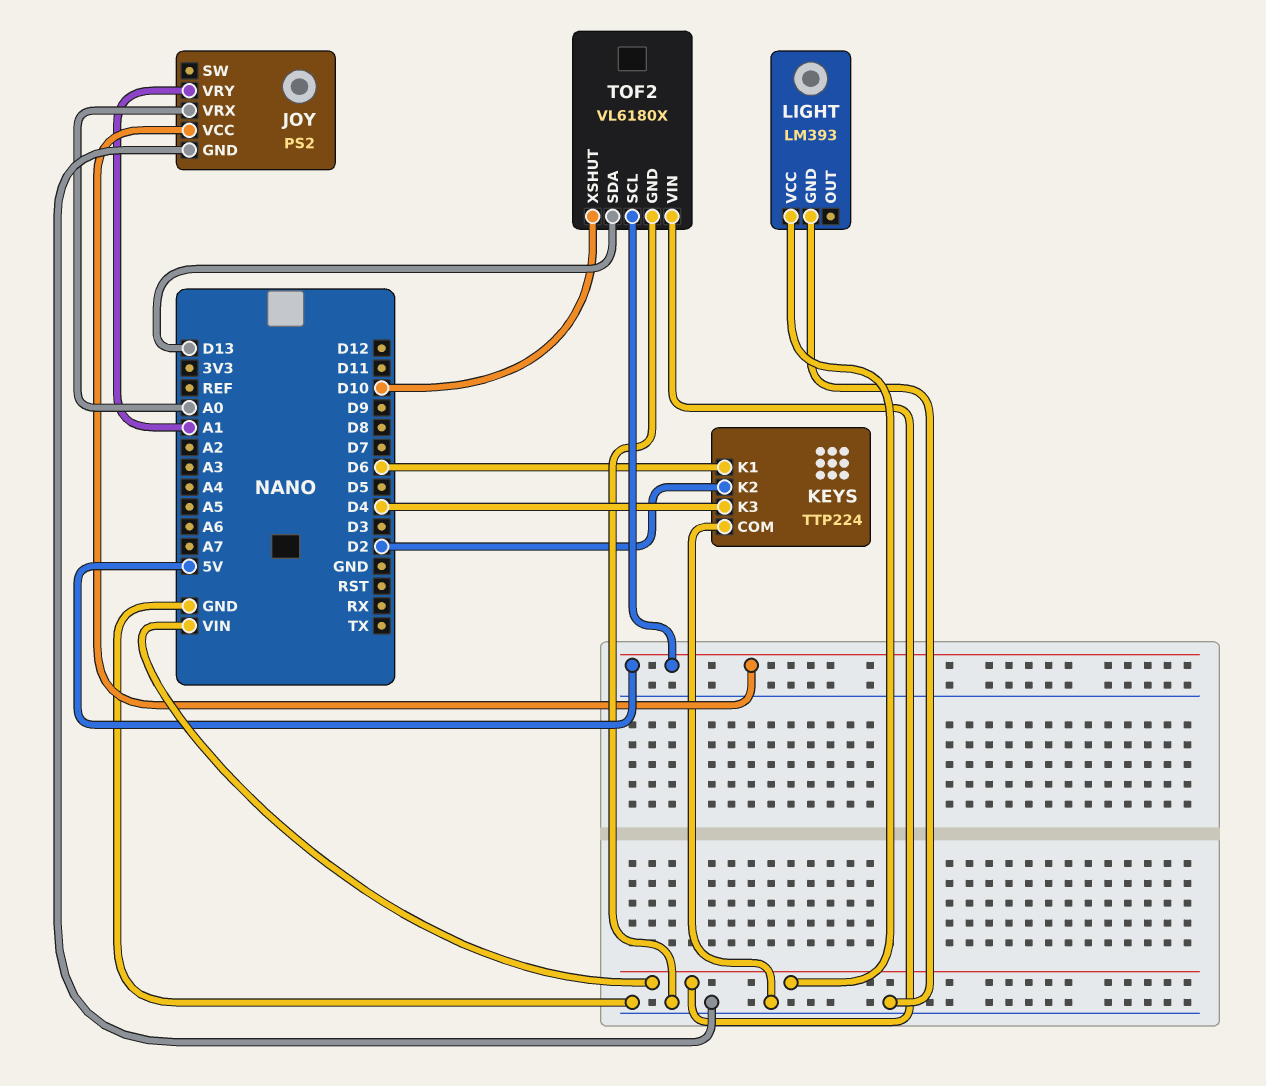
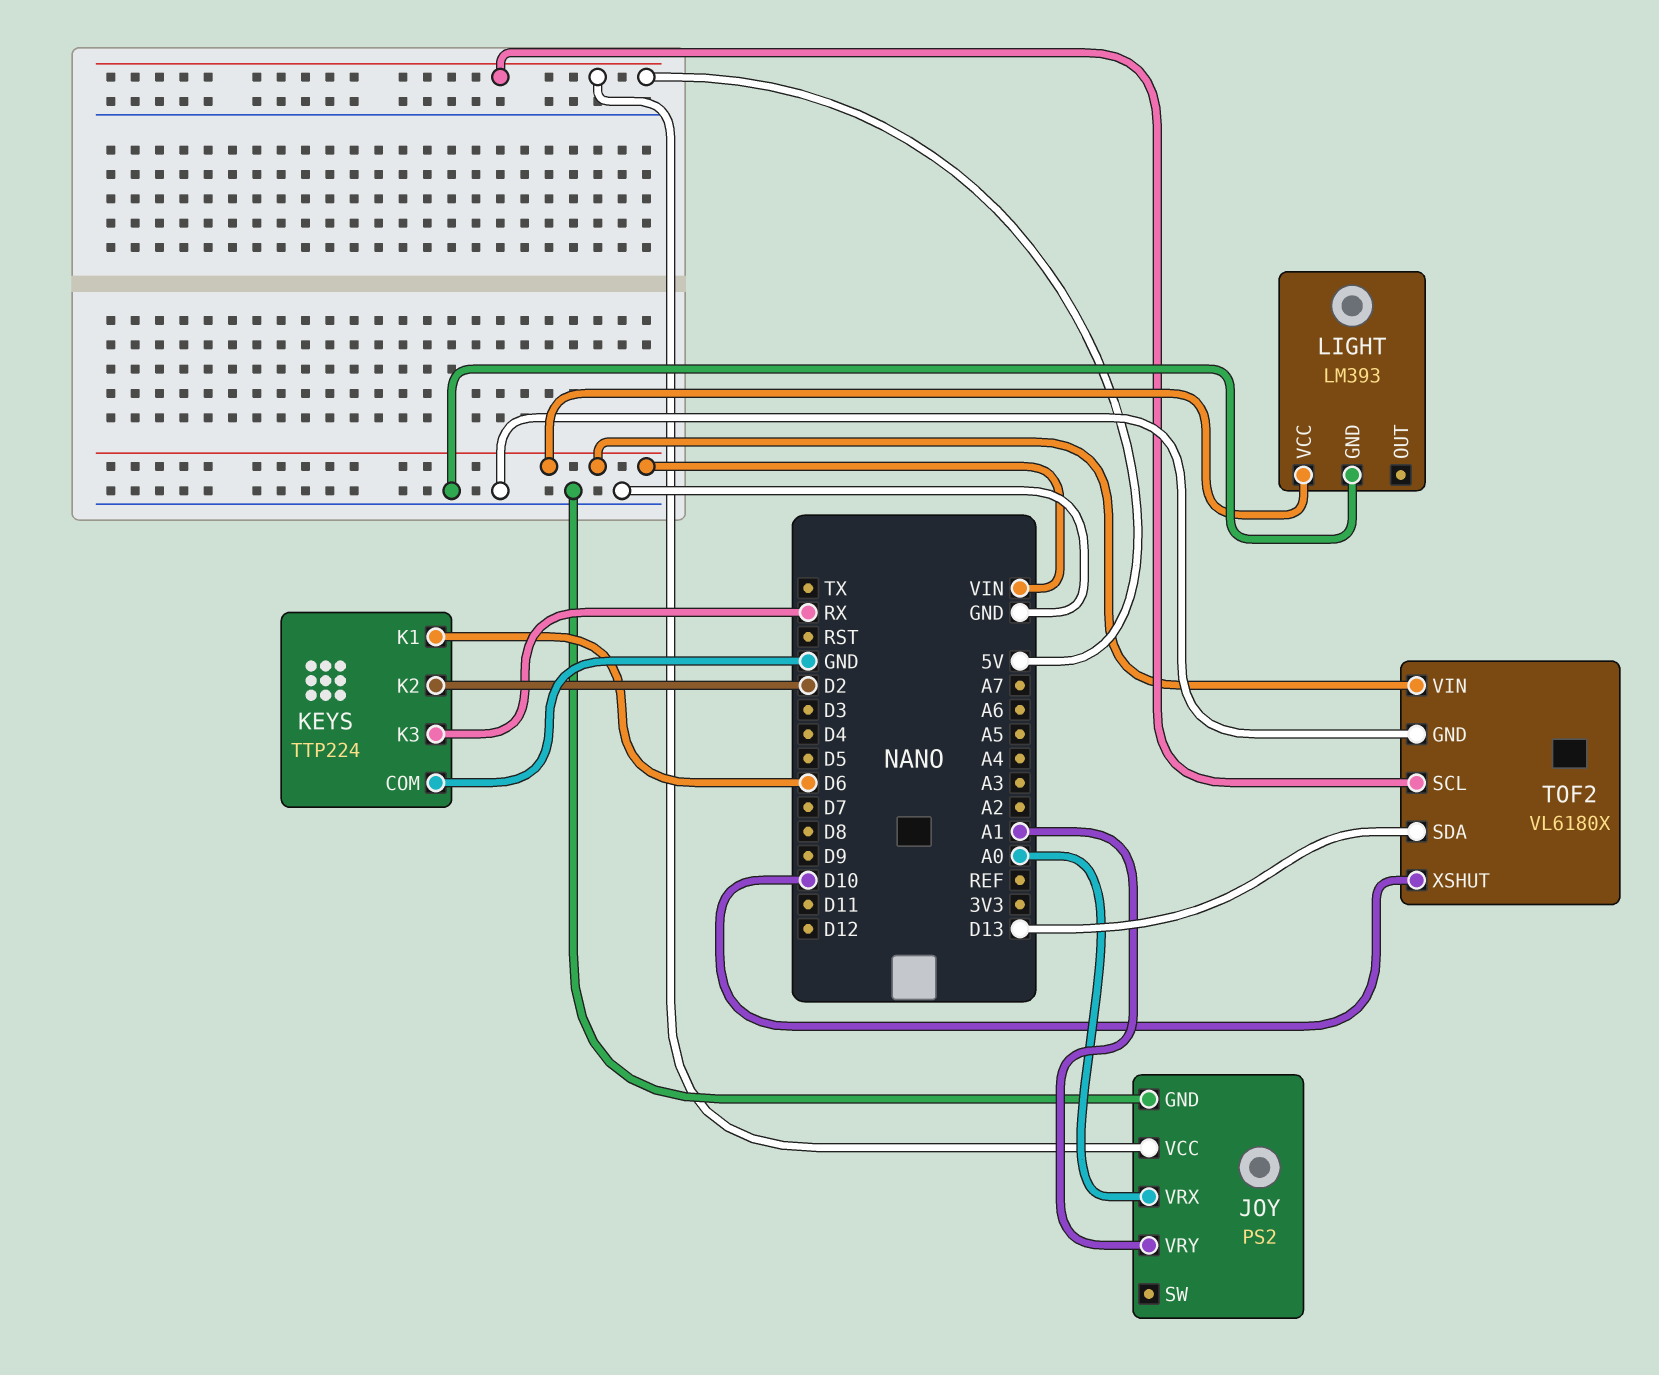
KEYS pin K3: D4 -> RX

